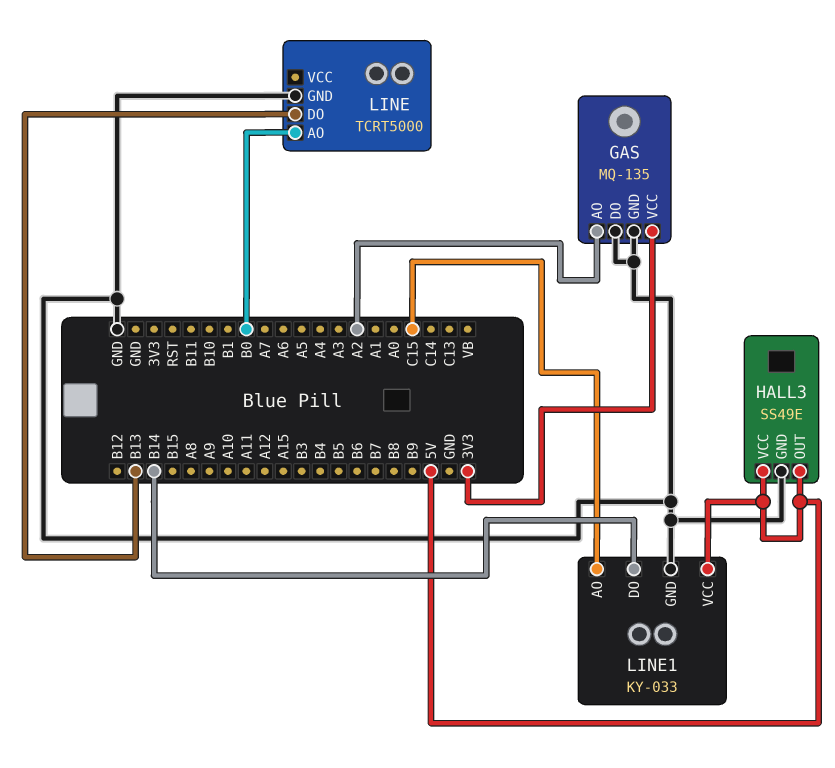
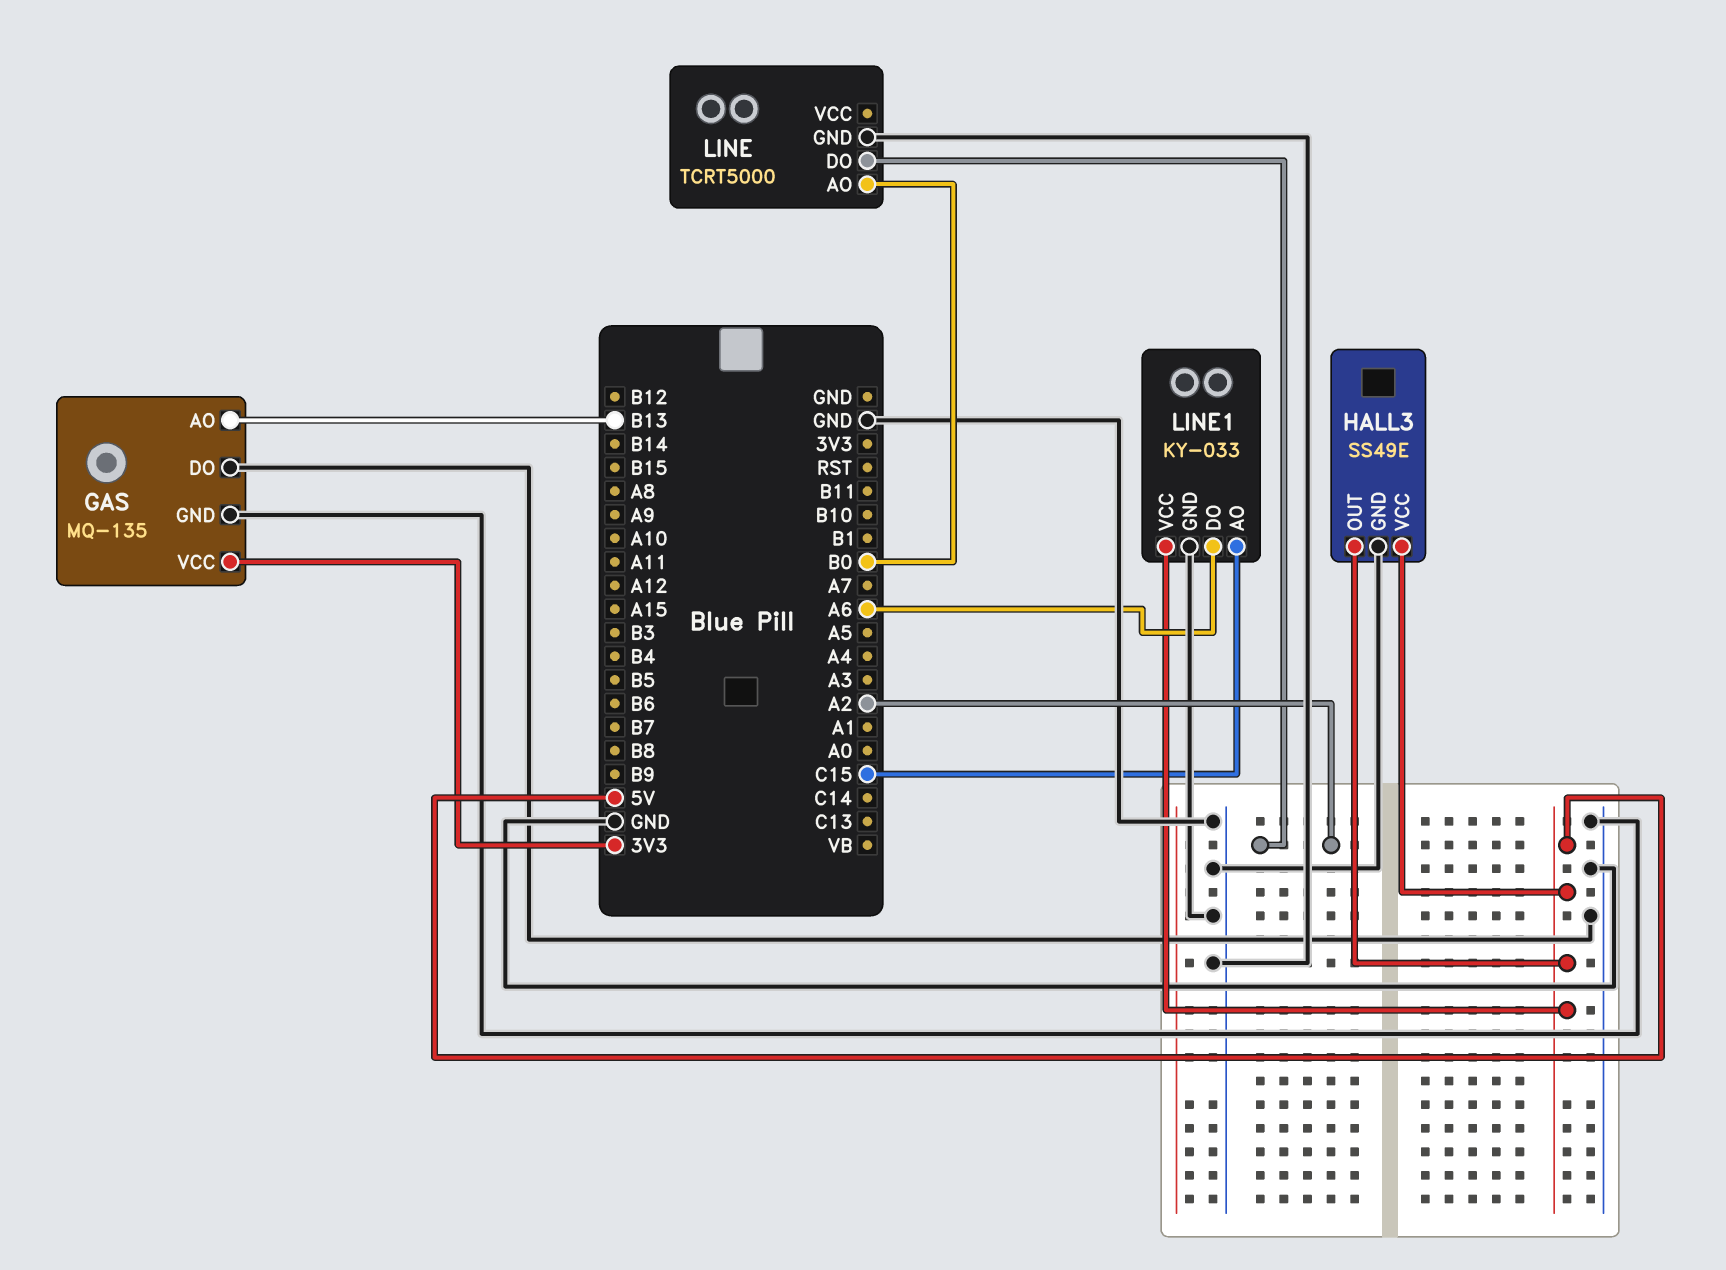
GAS pin AO: A2 -> B13
LINE pin DO: B13 -> A2
LINE1 pin DO: B14 -> A6

